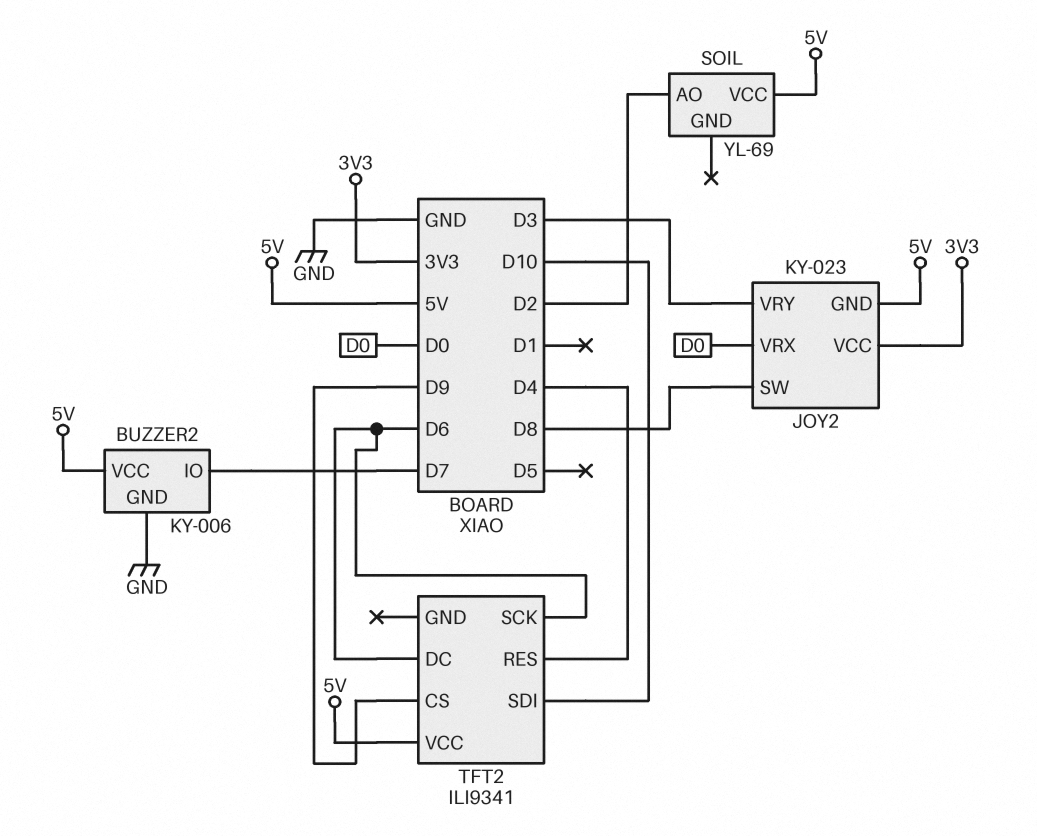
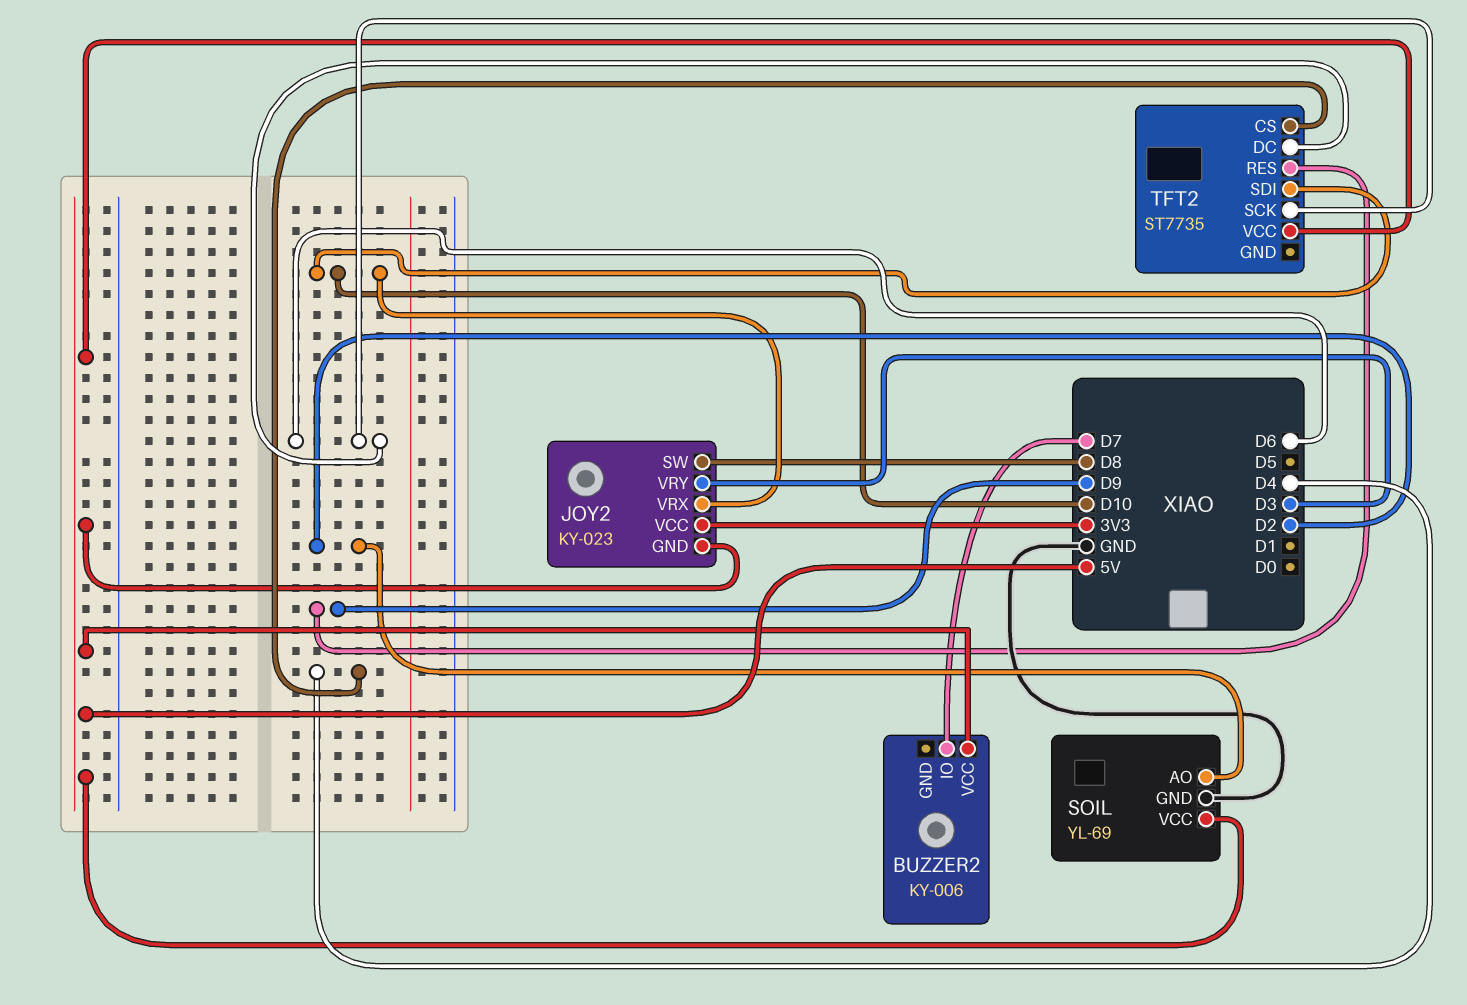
BUZZER2 pin GND: GND -> none
JOY2 pin VRX: D0 -> D10
SOIL pin GND: none -> GND
TFT2: ILI9341 -> ST7735
TFT2 pin CS: D9 -> D4
TFT2 pin RES: D4 -> D9

